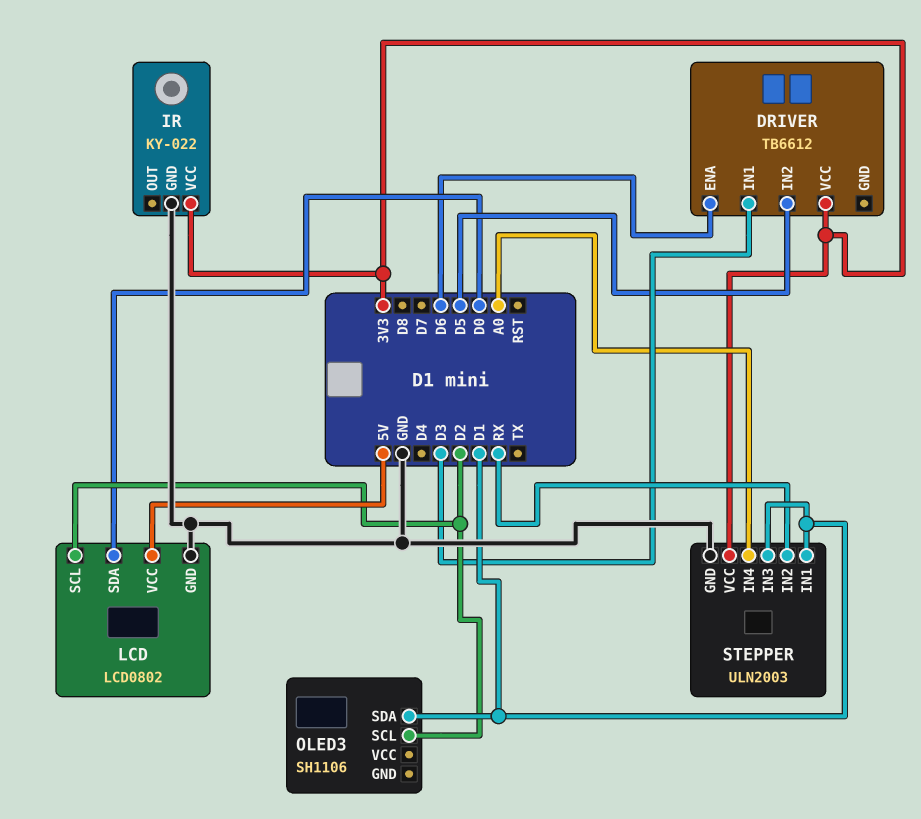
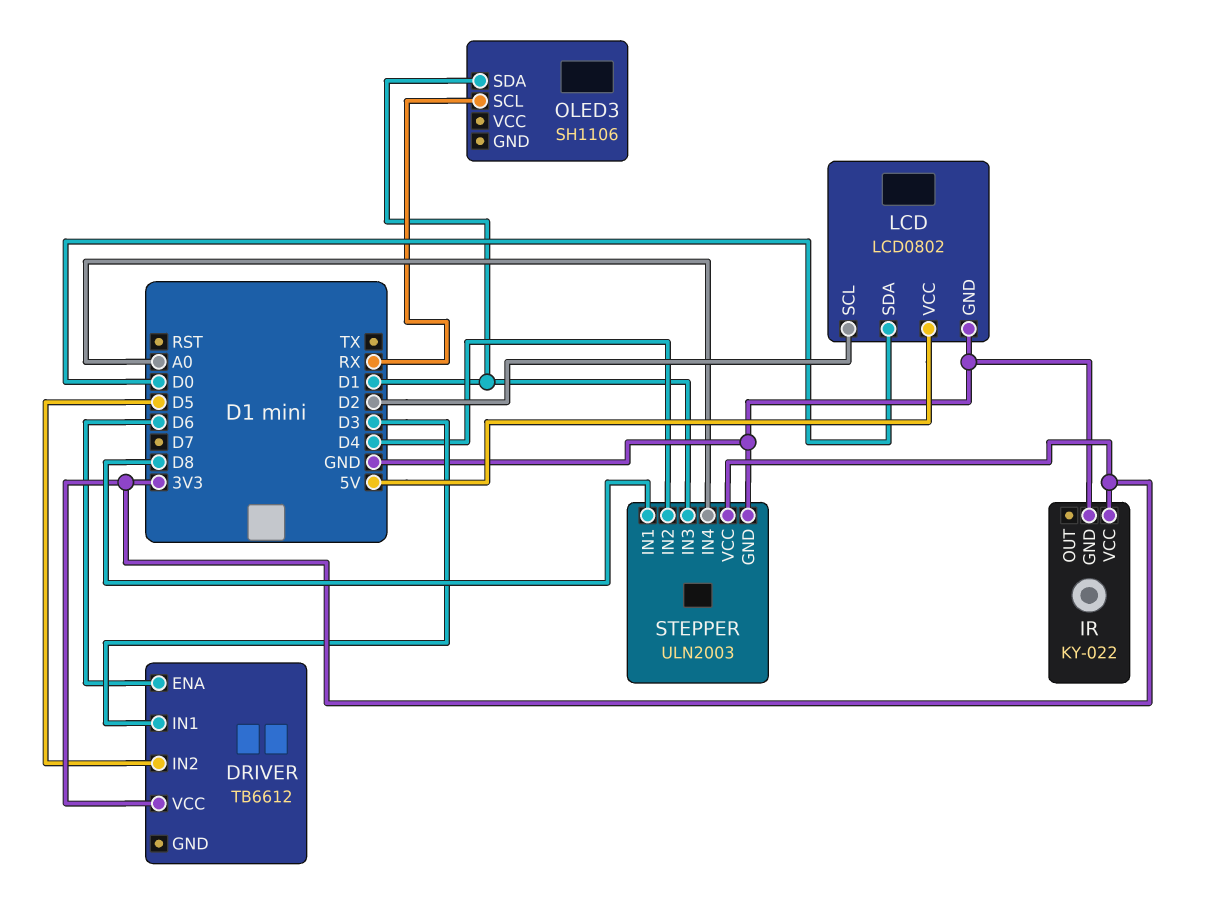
OLED3 pin SCL: D2 -> RX
STEPPER pin IN1: D1 -> D8
STEPPER pin IN2: RX -> D4

